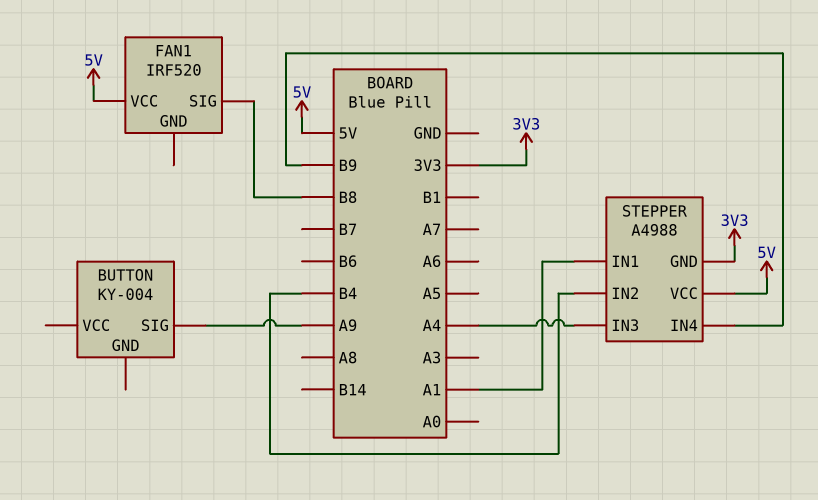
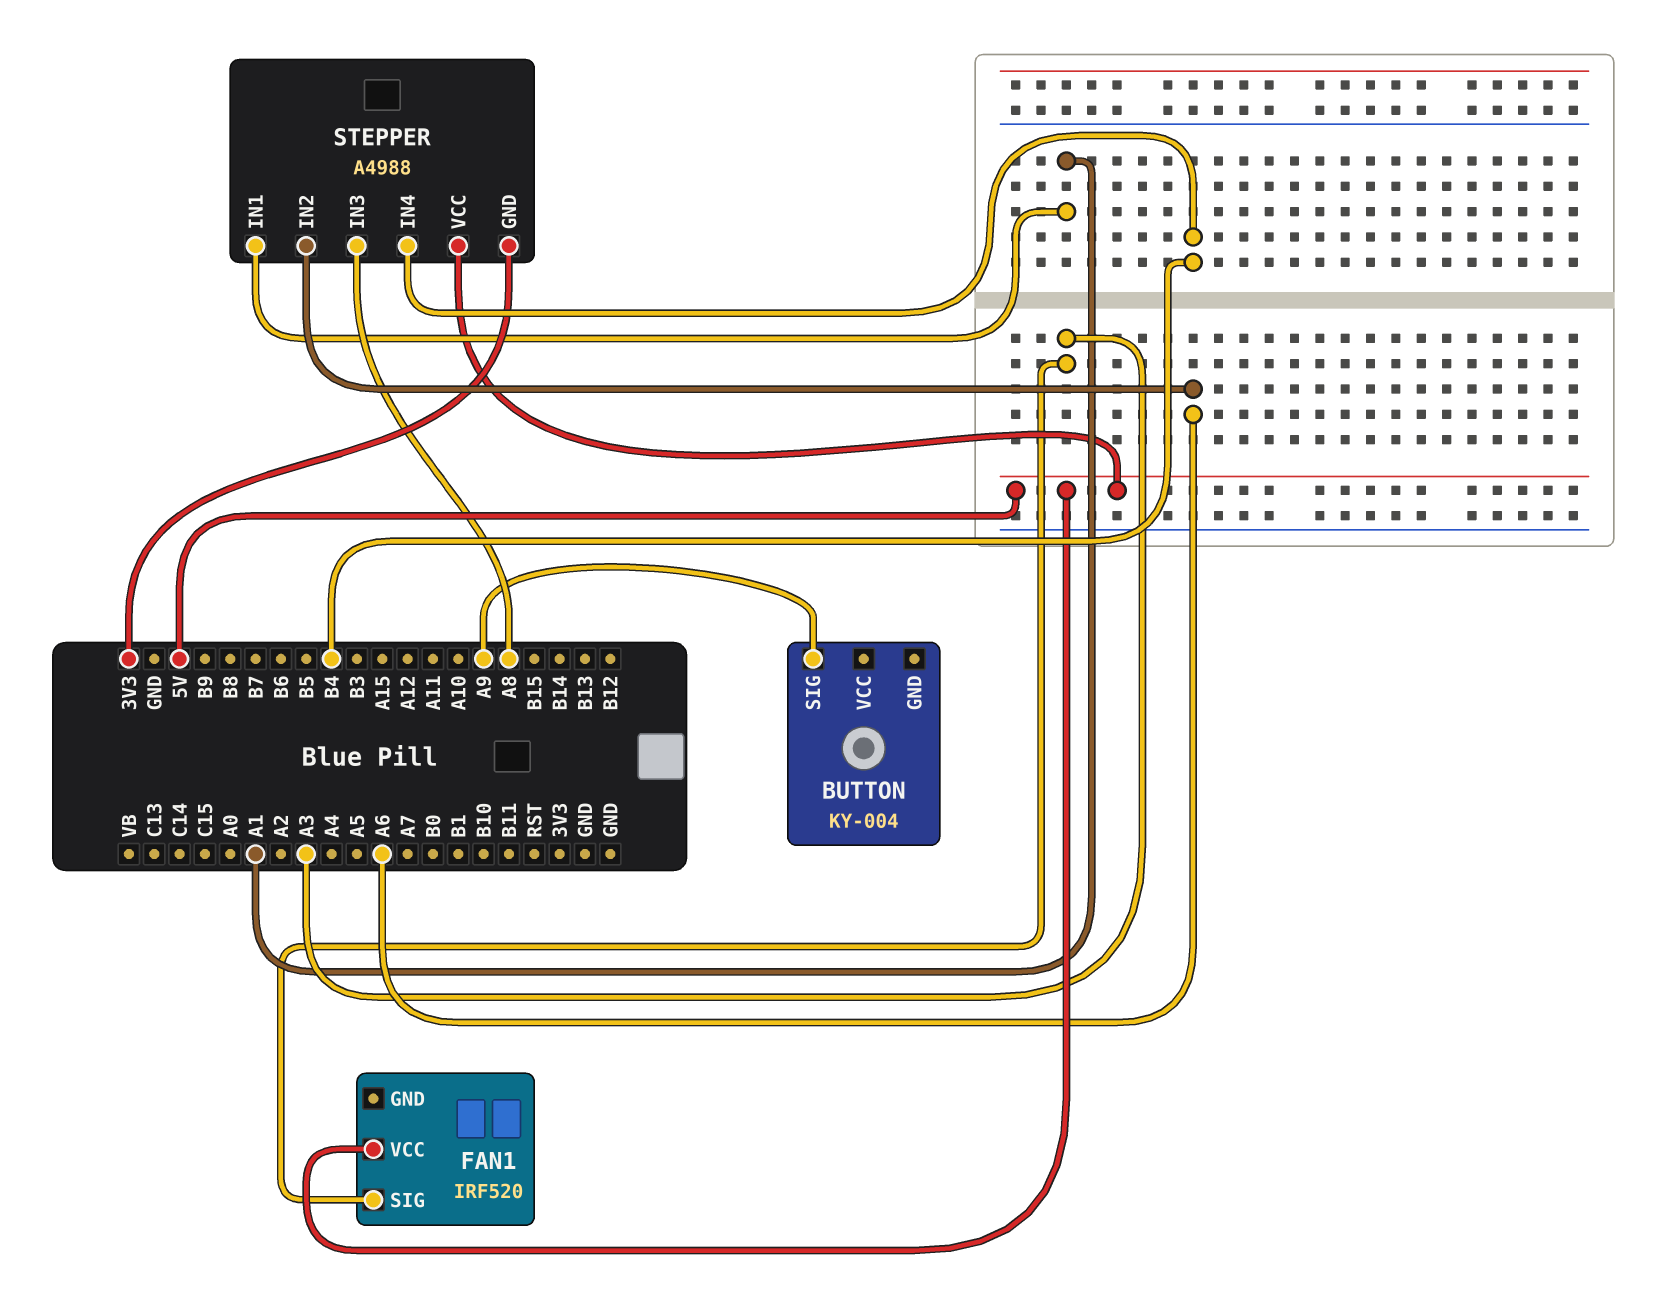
FAN1 pin SIG: B8 -> A3
STEPPER pin IN2: B4 -> A6
STEPPER pin IN3: A4 -> A8
STEPPER pin IN4: B9 -> B4

